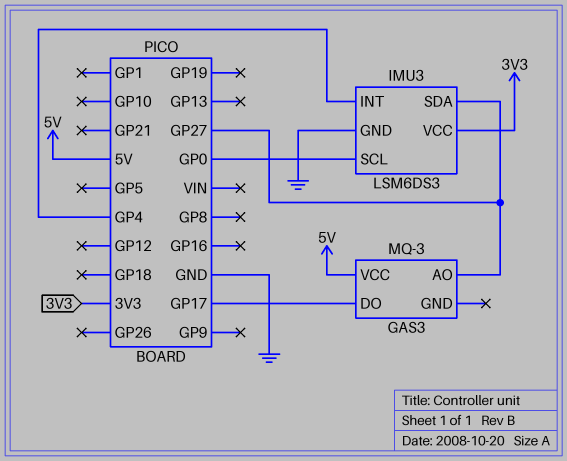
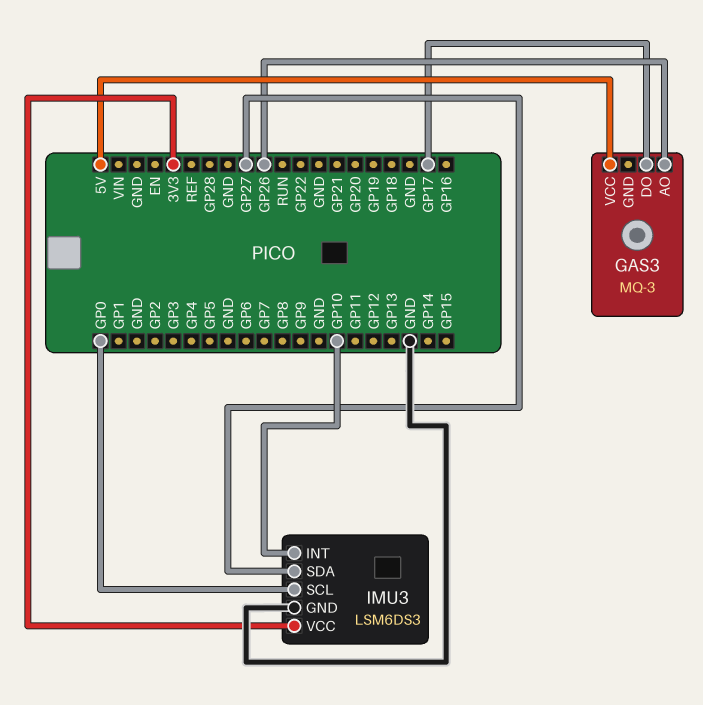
GAS3 pin AO: GP27 -> GP26
IMU3 pin INT: GP4 -> GP10

